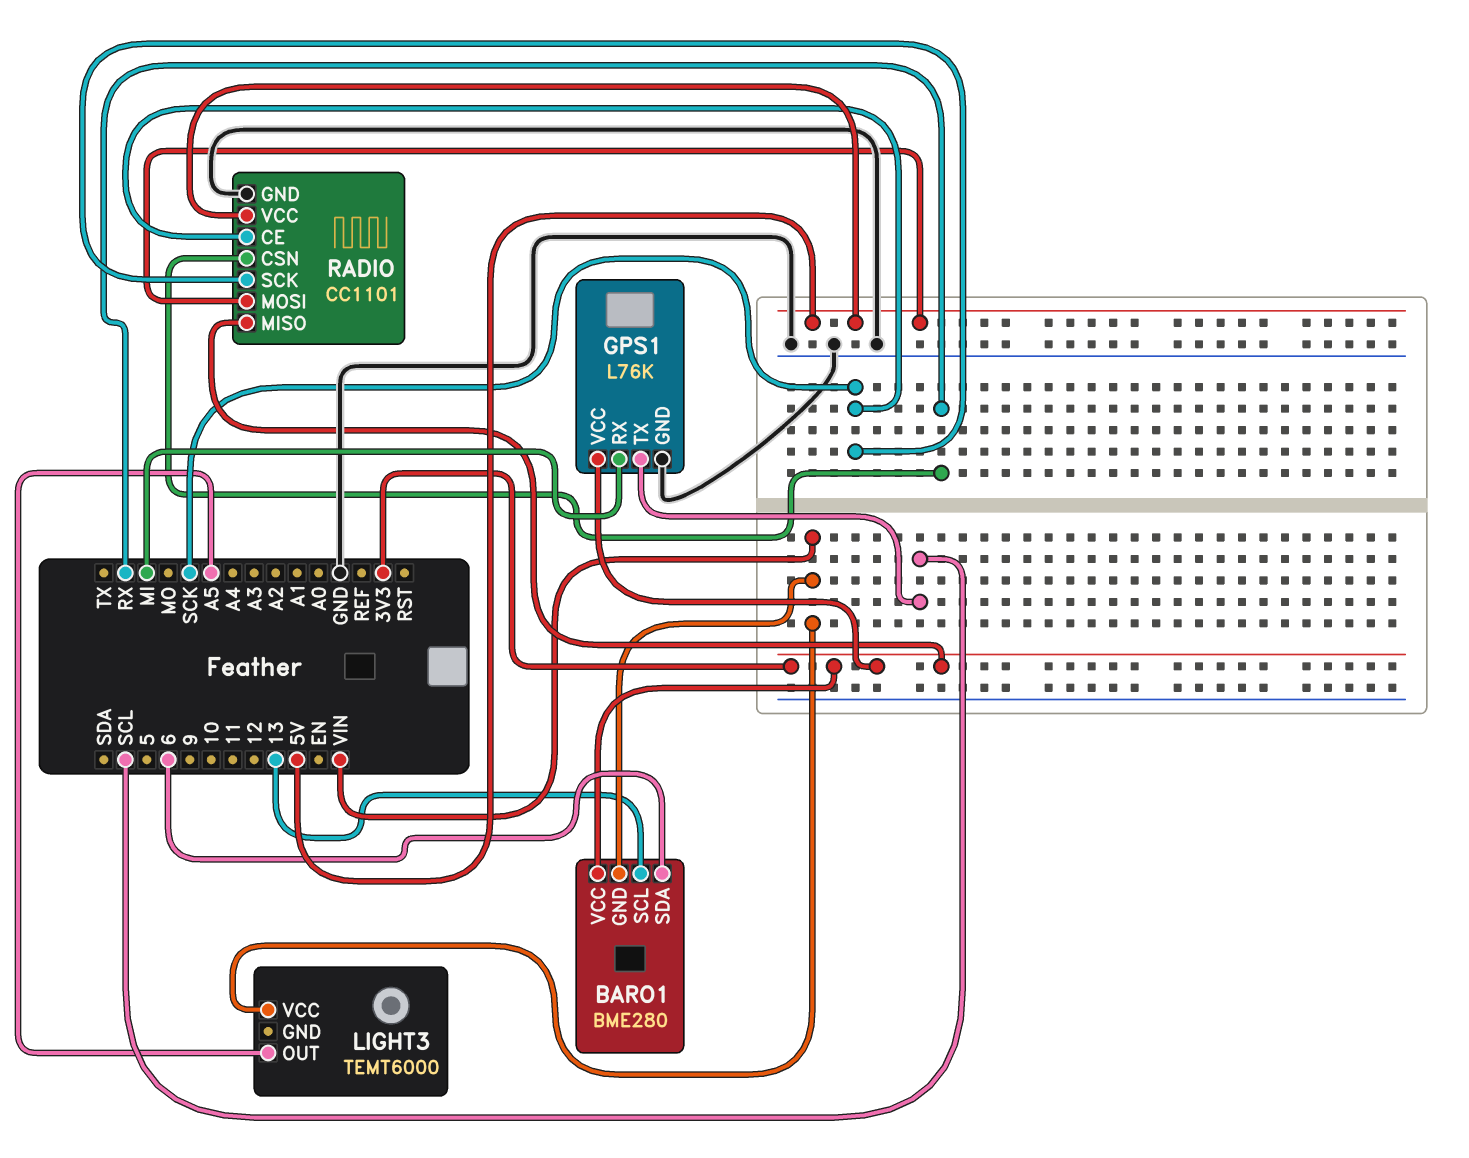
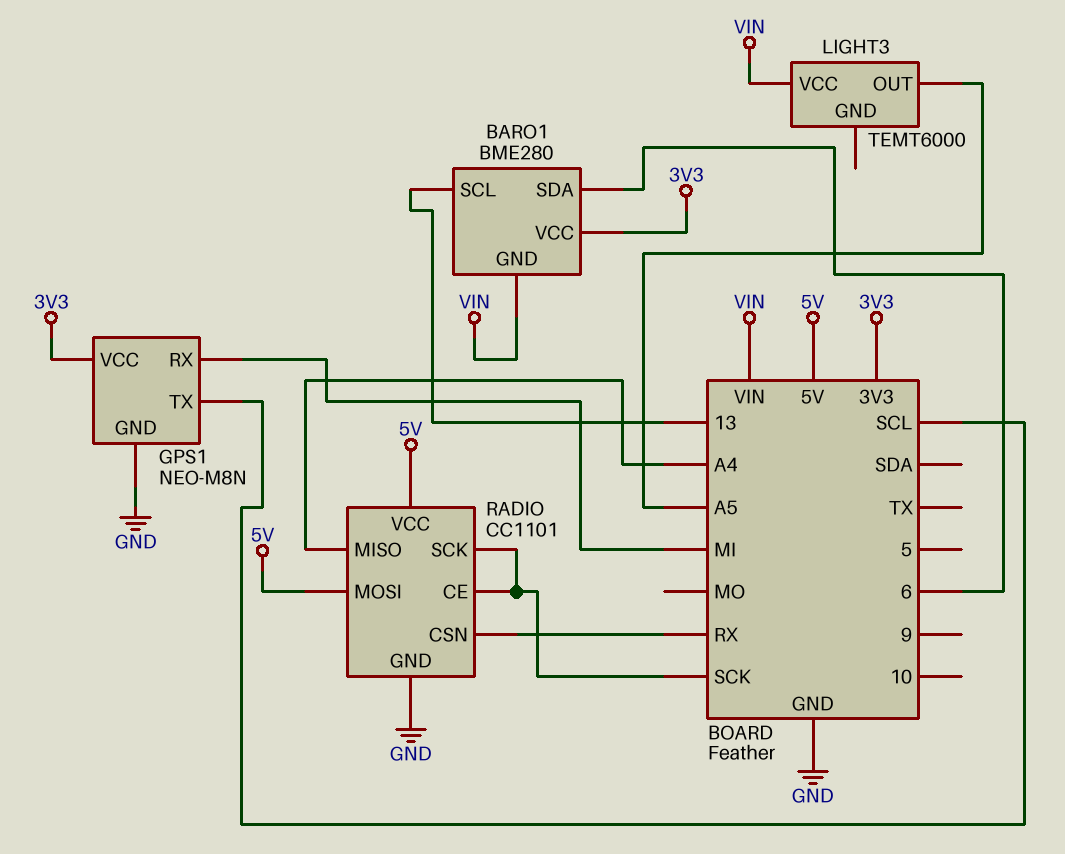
GPS1: L76K -> NEO-M8N
RADIO pin MISO: 3V3 -> A4

